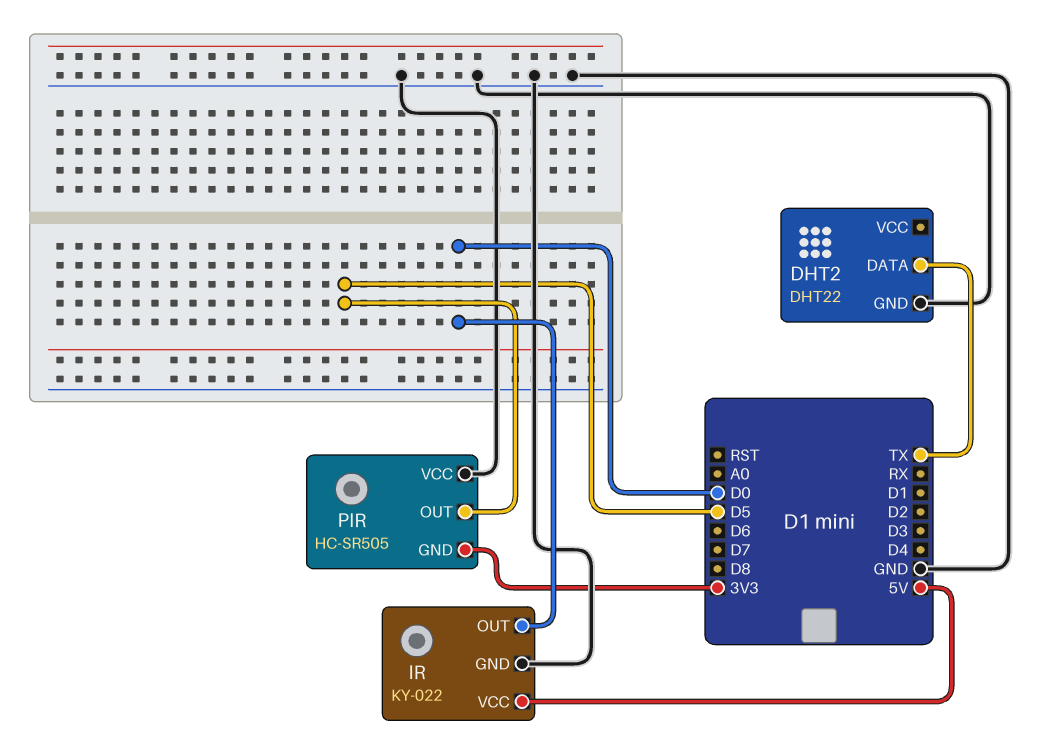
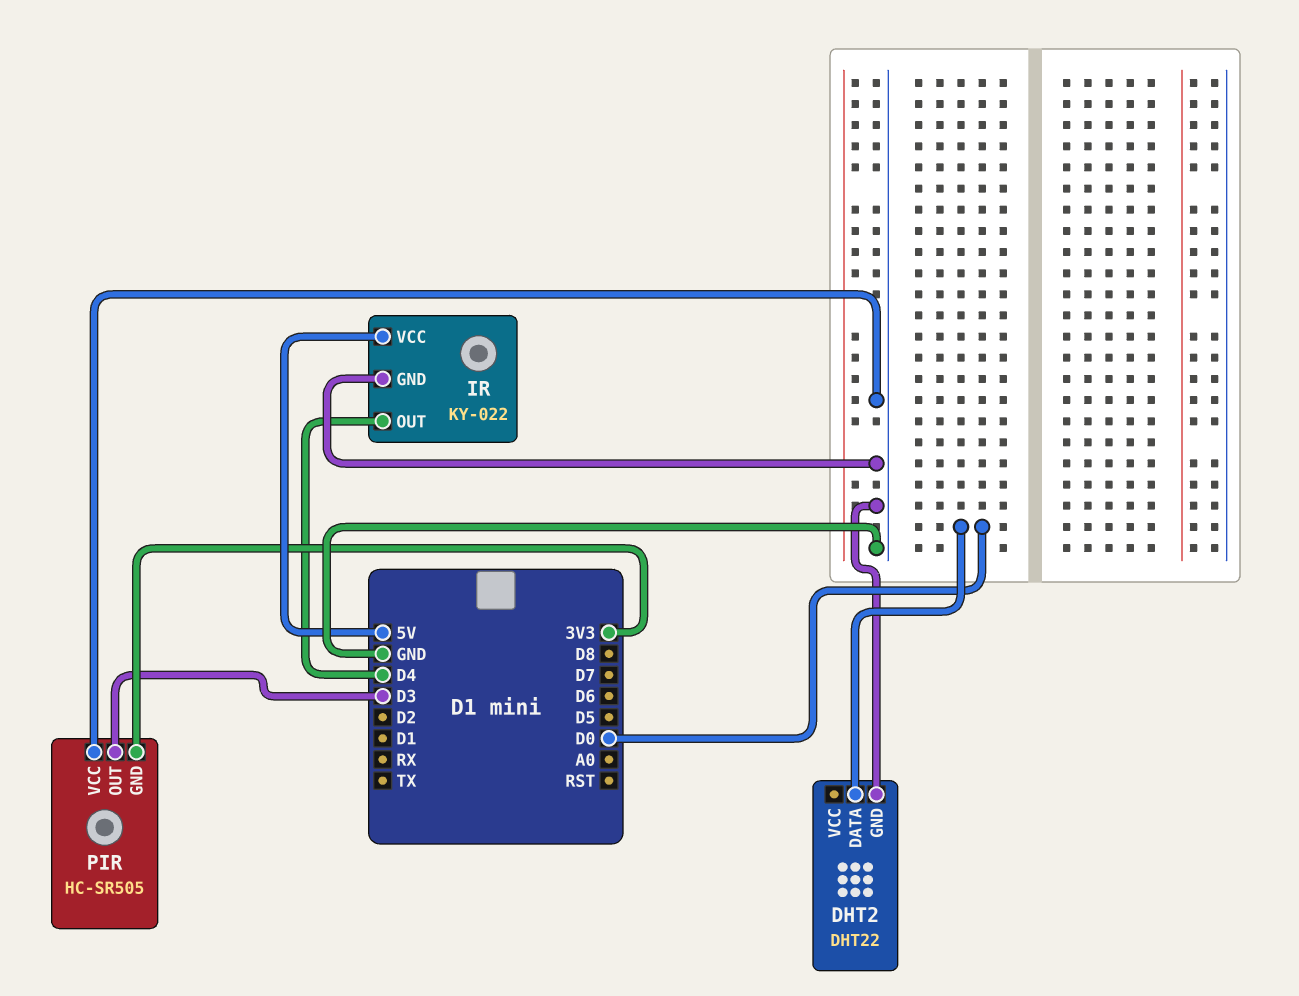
DHT2 pin DATA: TX -> D0
IR pin OUT: D0 -> D4
PIR pin OUT: D5 -> D3

